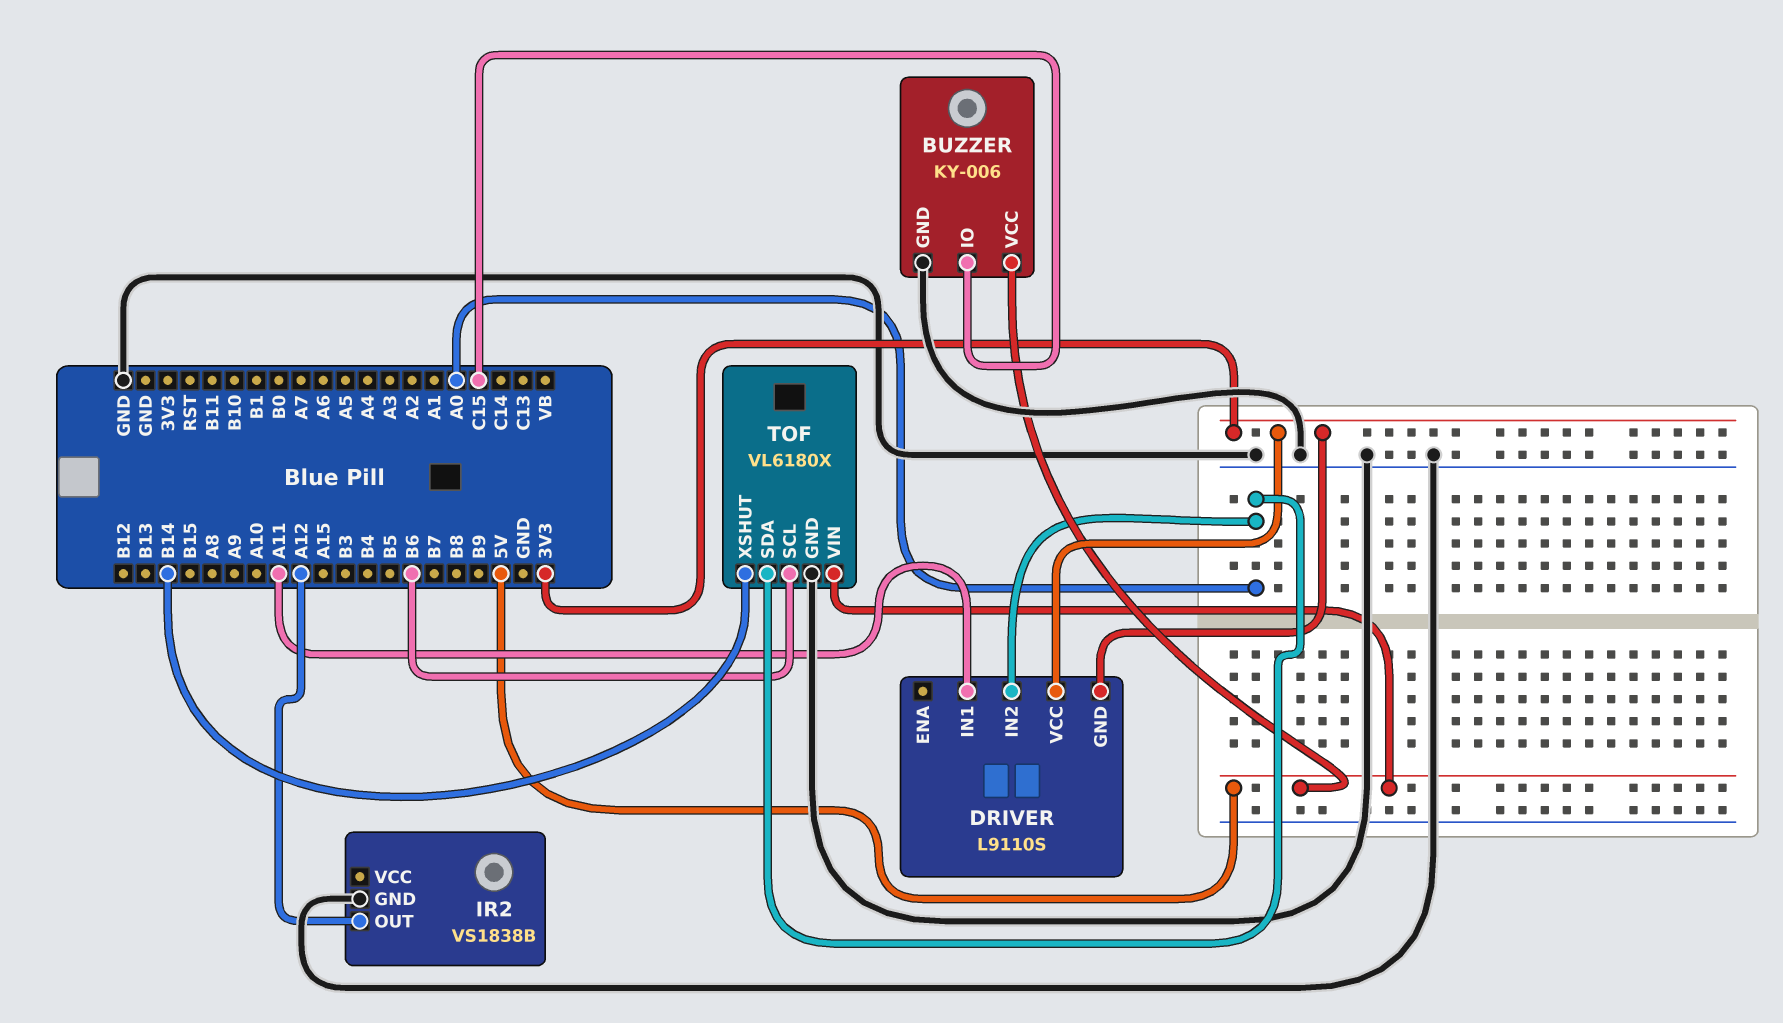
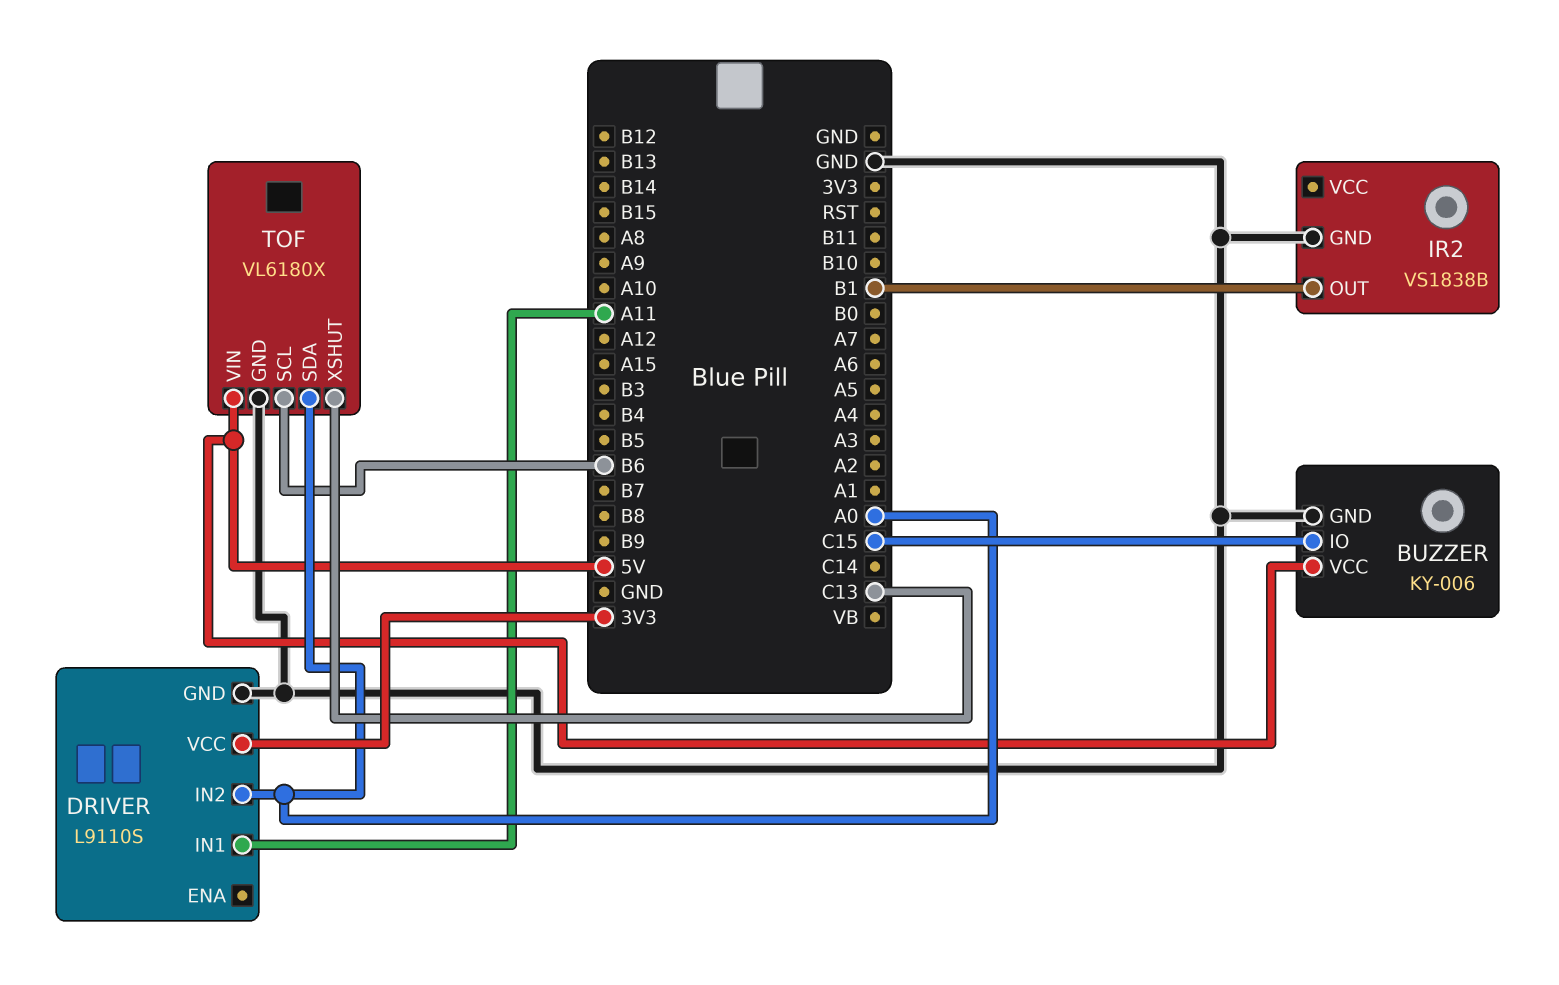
DRIVER pin GND: 3V3 -> GND
IR2 pin OUT: A12 -> B1
TOF pin XSHUT: B14 -> C13

